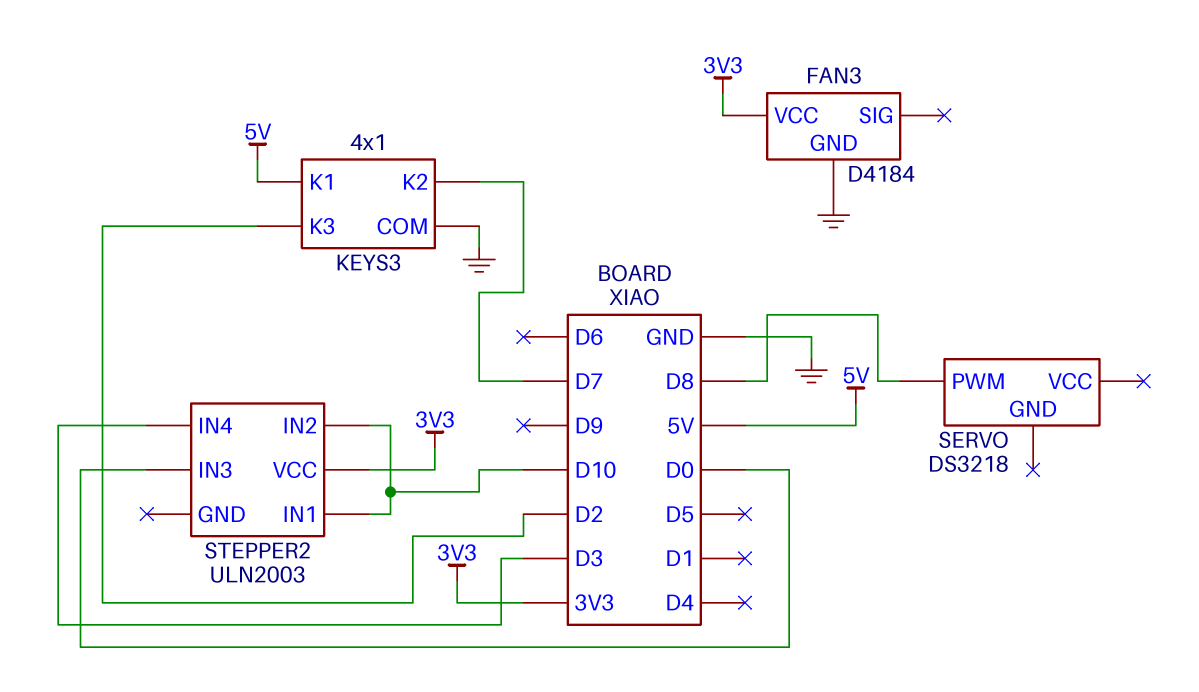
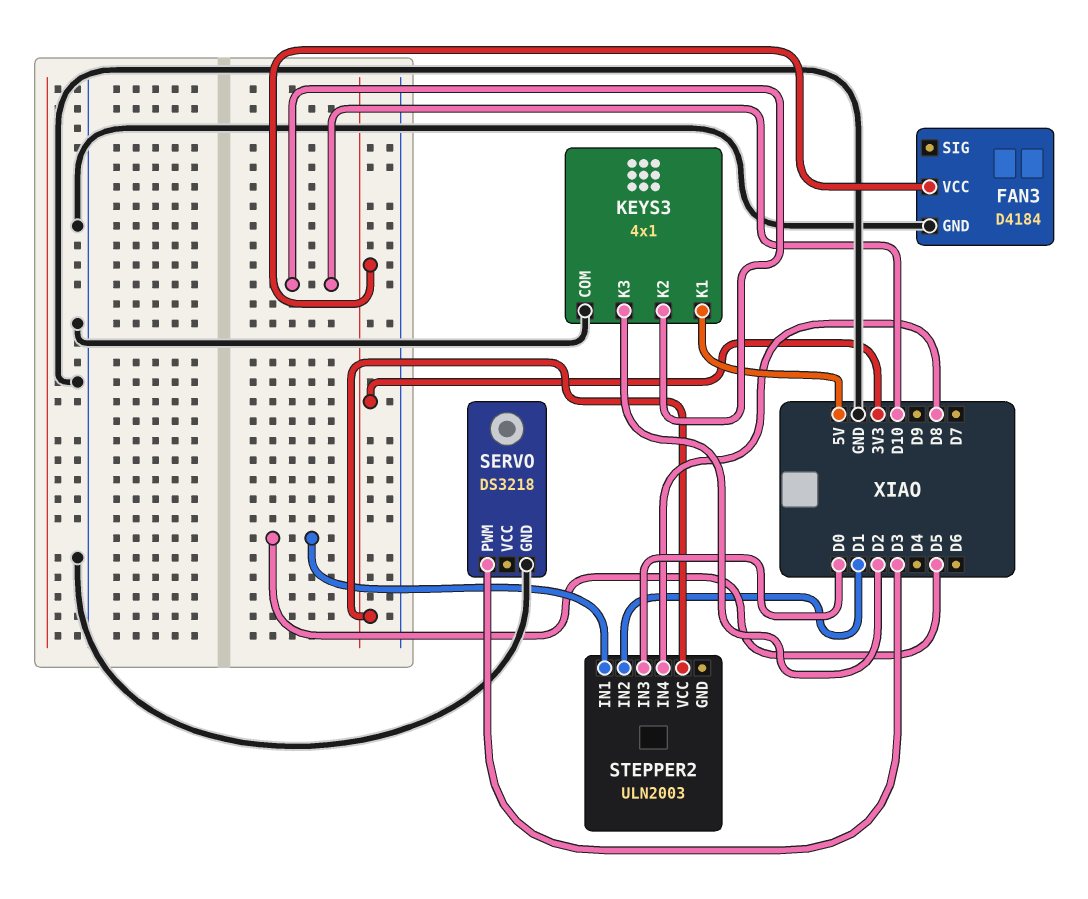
KEYS3 pin K2: D7 -> D10
SERVO pin GND: none -> GND
SERVO pin PWM: D8 -> D3
STEPPER2 pin IN1: D10 -> D5
STEPPER2 pin IN2: D10 -> D1
STEPPER2 pin IN4: D3 -> D8

